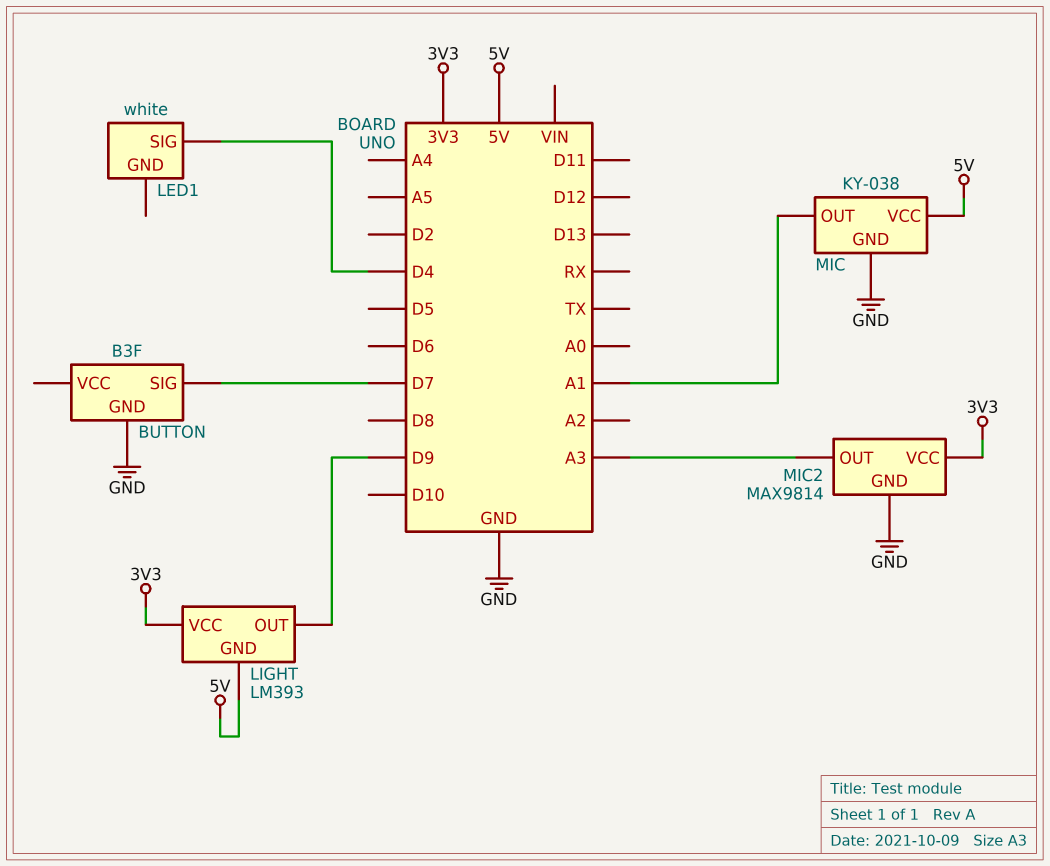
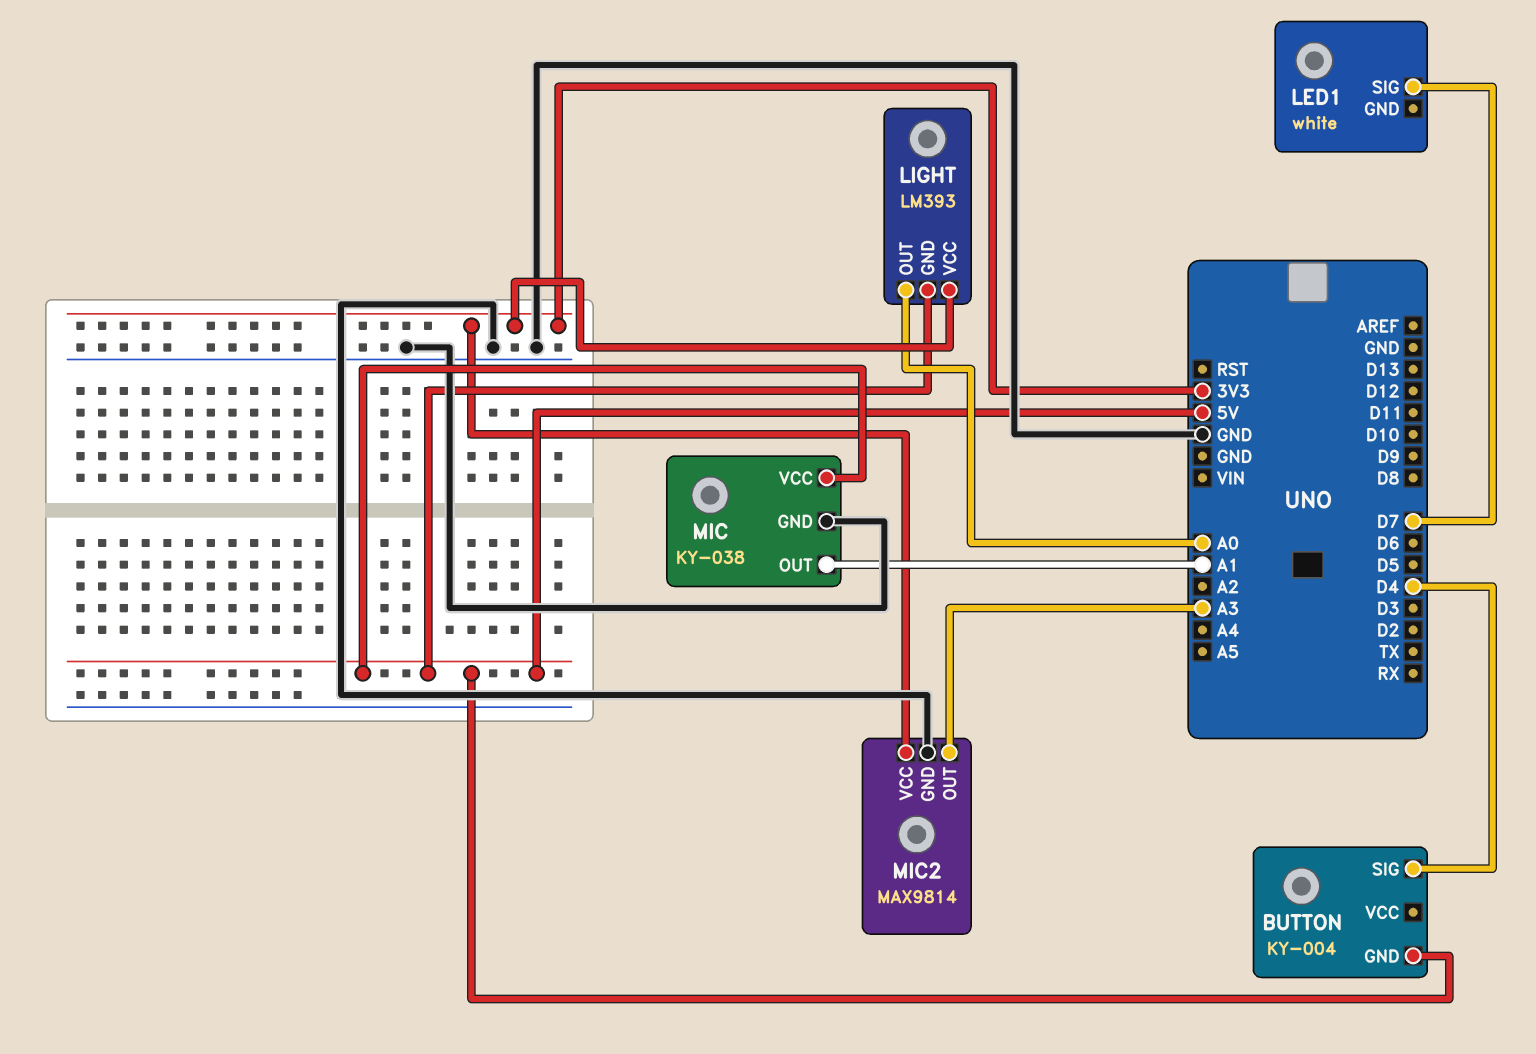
BUTTON: B3F -> KY-004
BUTTON pin GND: GND -> 5V
BUTTON pin SIG: D7 -> D4
LED1 pin SIG: D4 -> D7
LIGHT pin OUT: D9 -> A0

